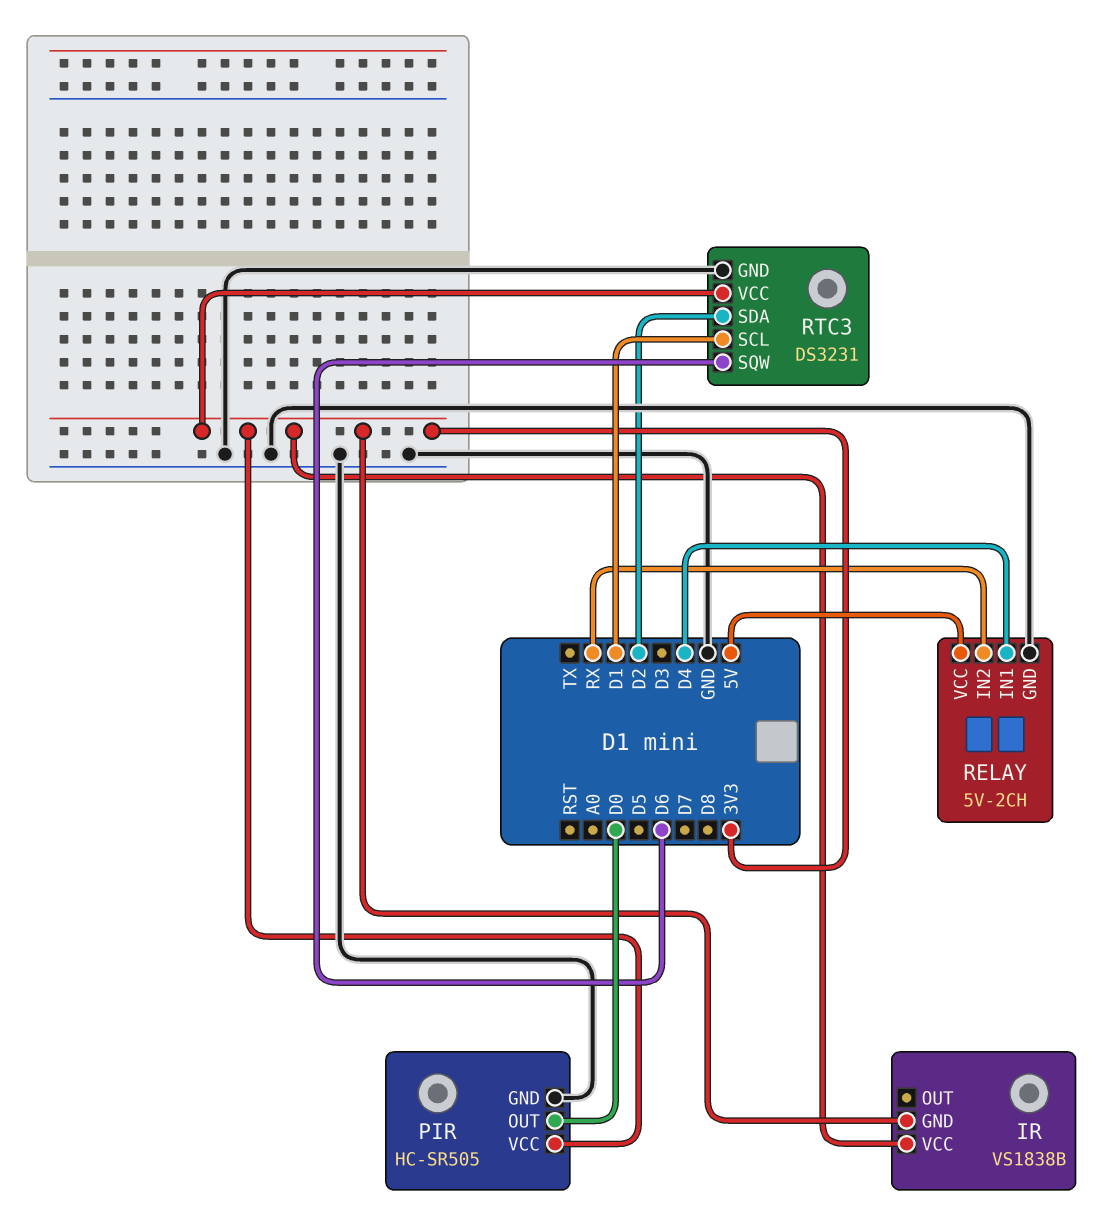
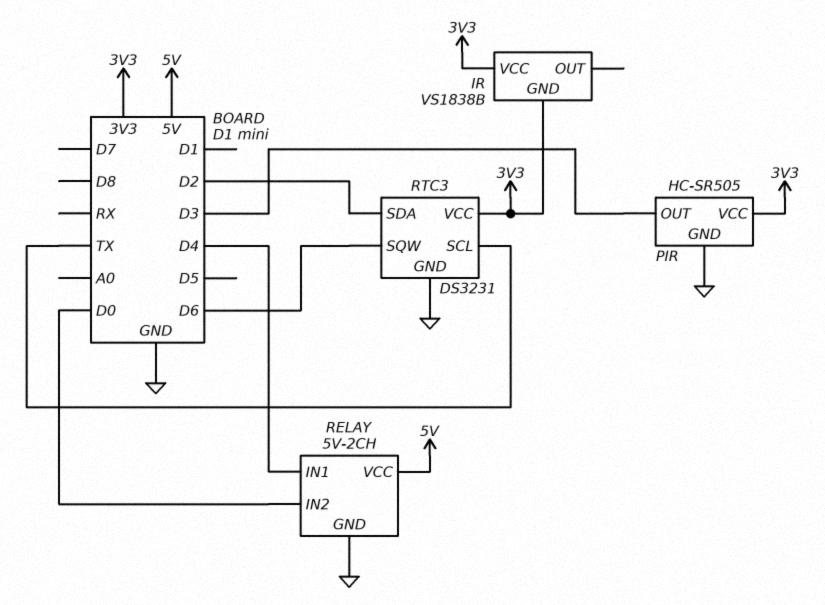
PIR pin OUT: D0 -> D3
RELAY pin IN2: RX -> D0
RTC3 pin SCL: D1 -> TX

